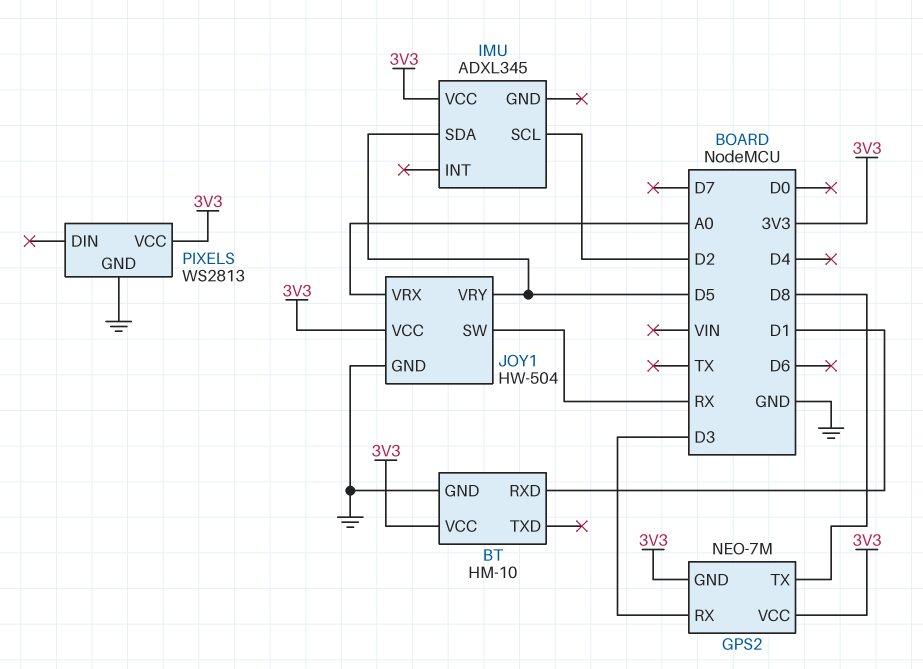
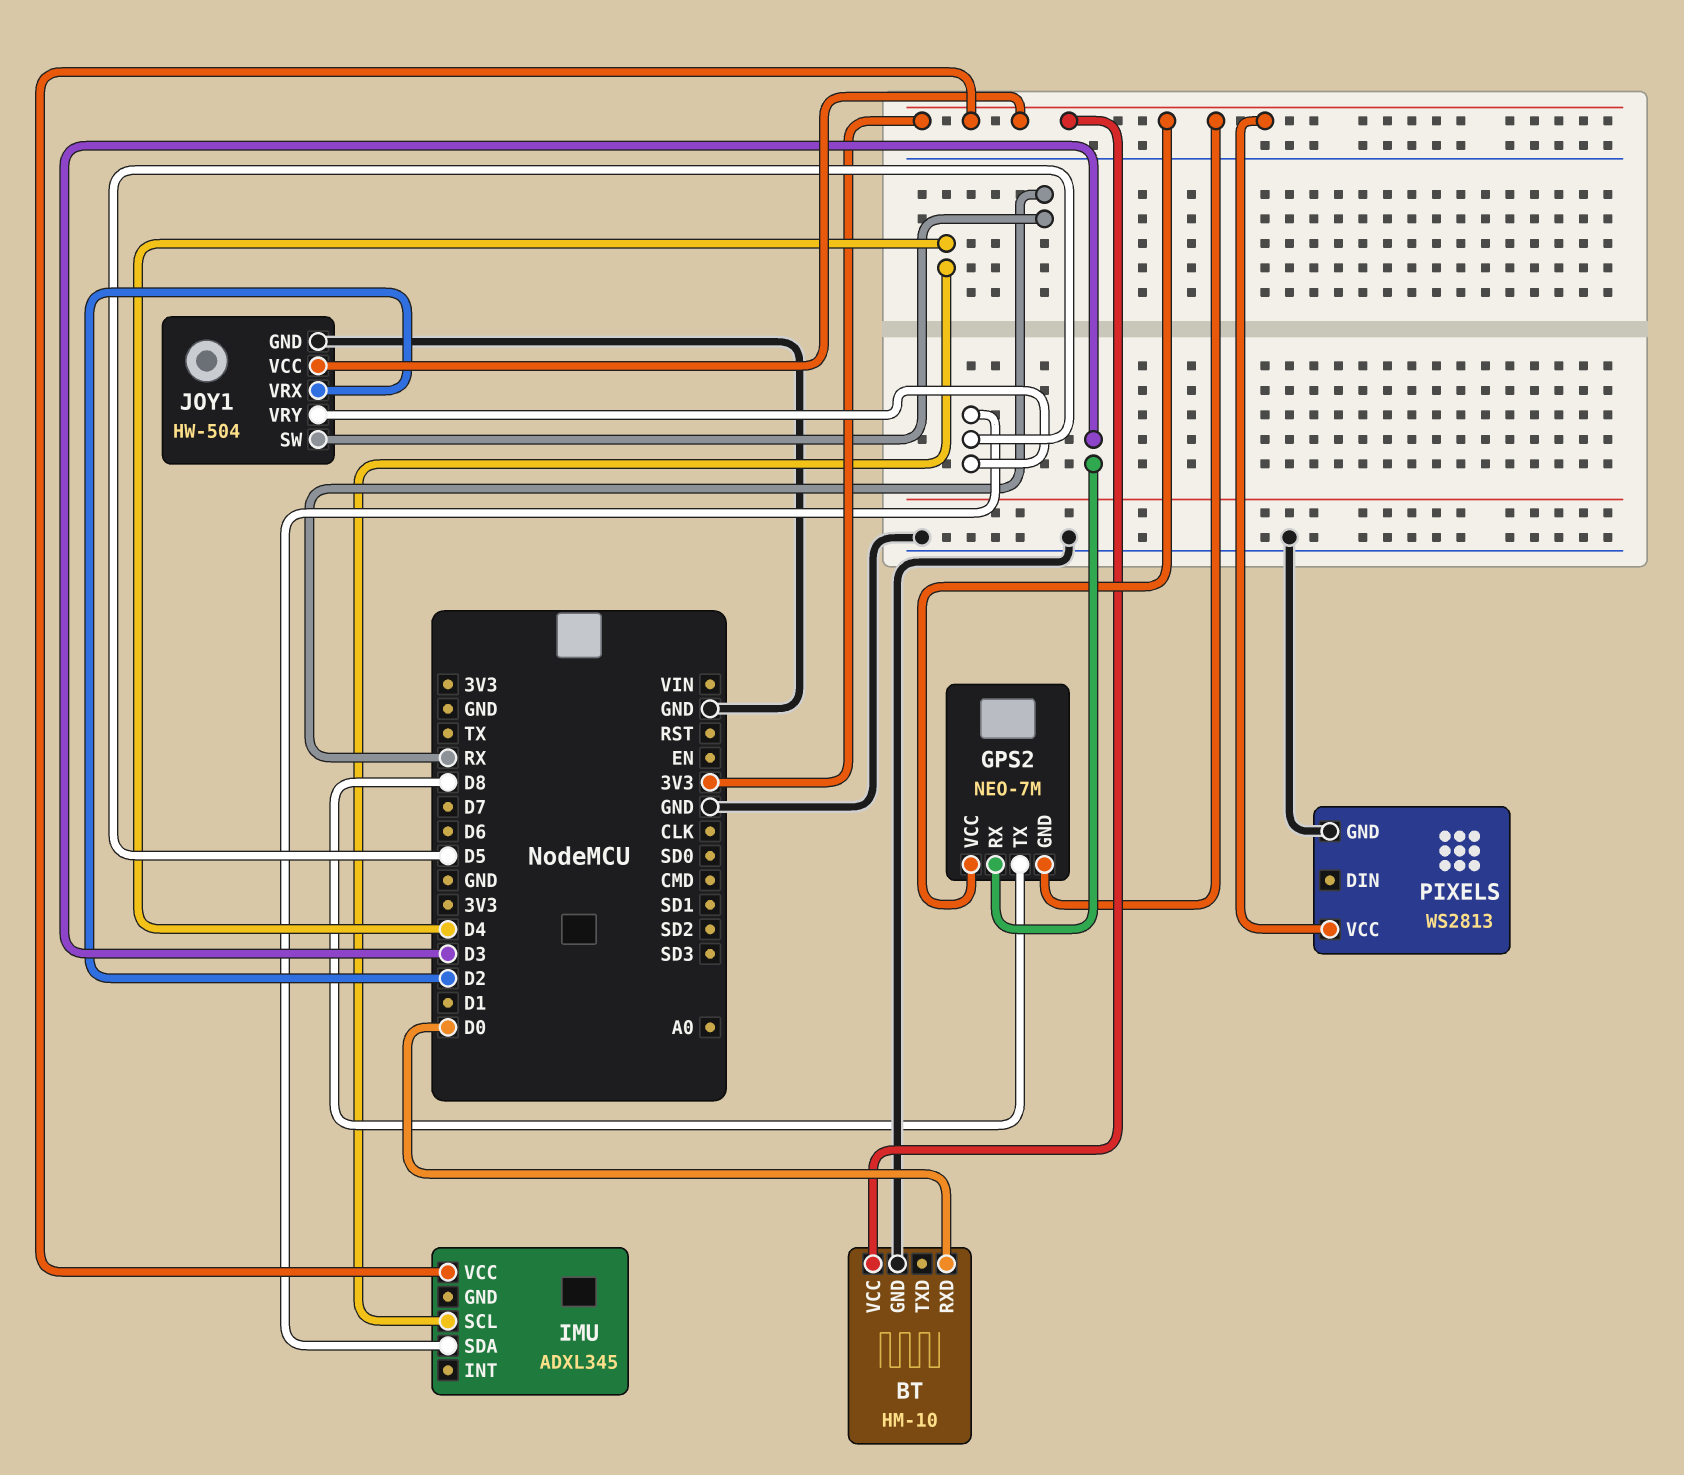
BT pin RXD: D1 -> D0
IMU pin SCL: D2 -> D4
JOY1 pin VRX: A0 -> D2

